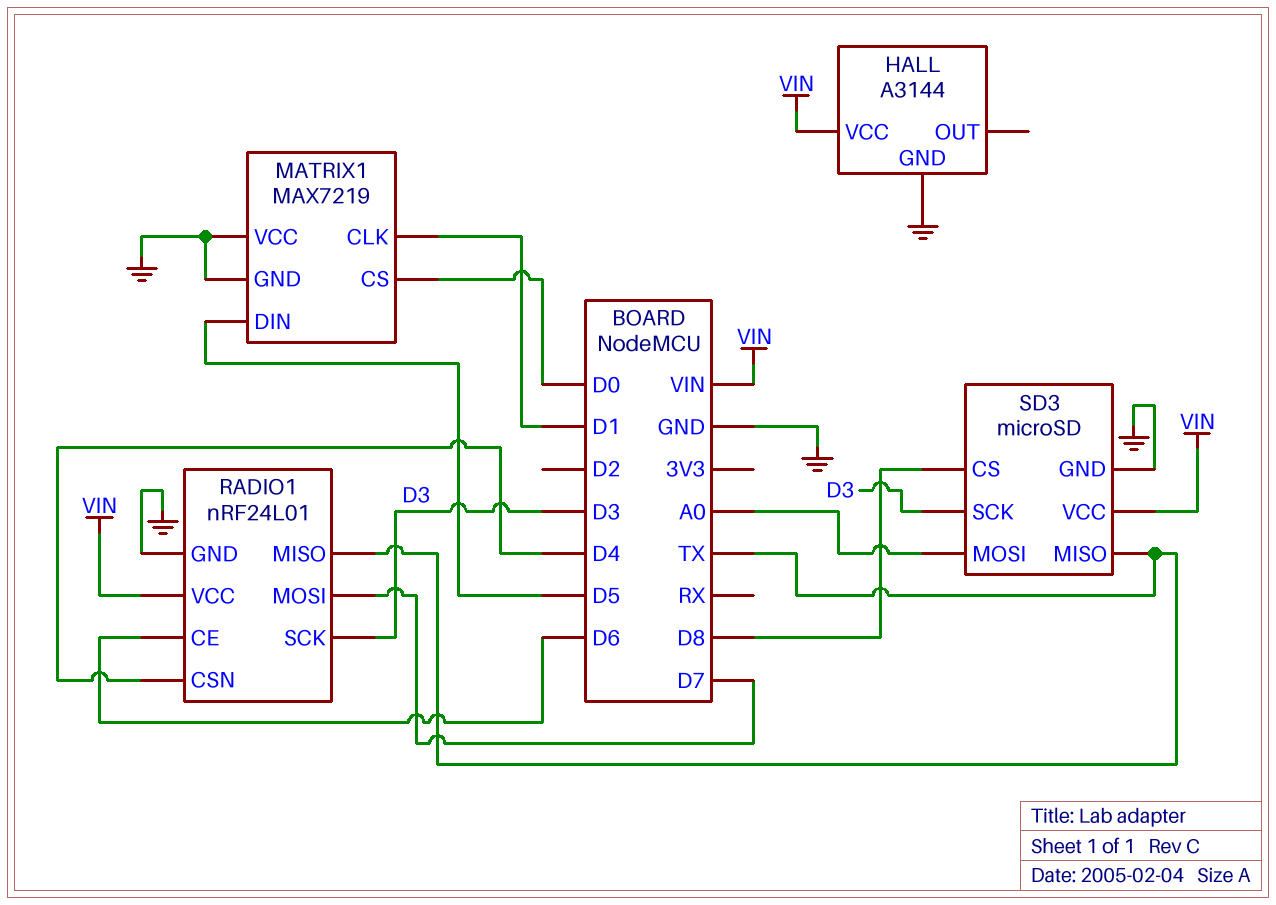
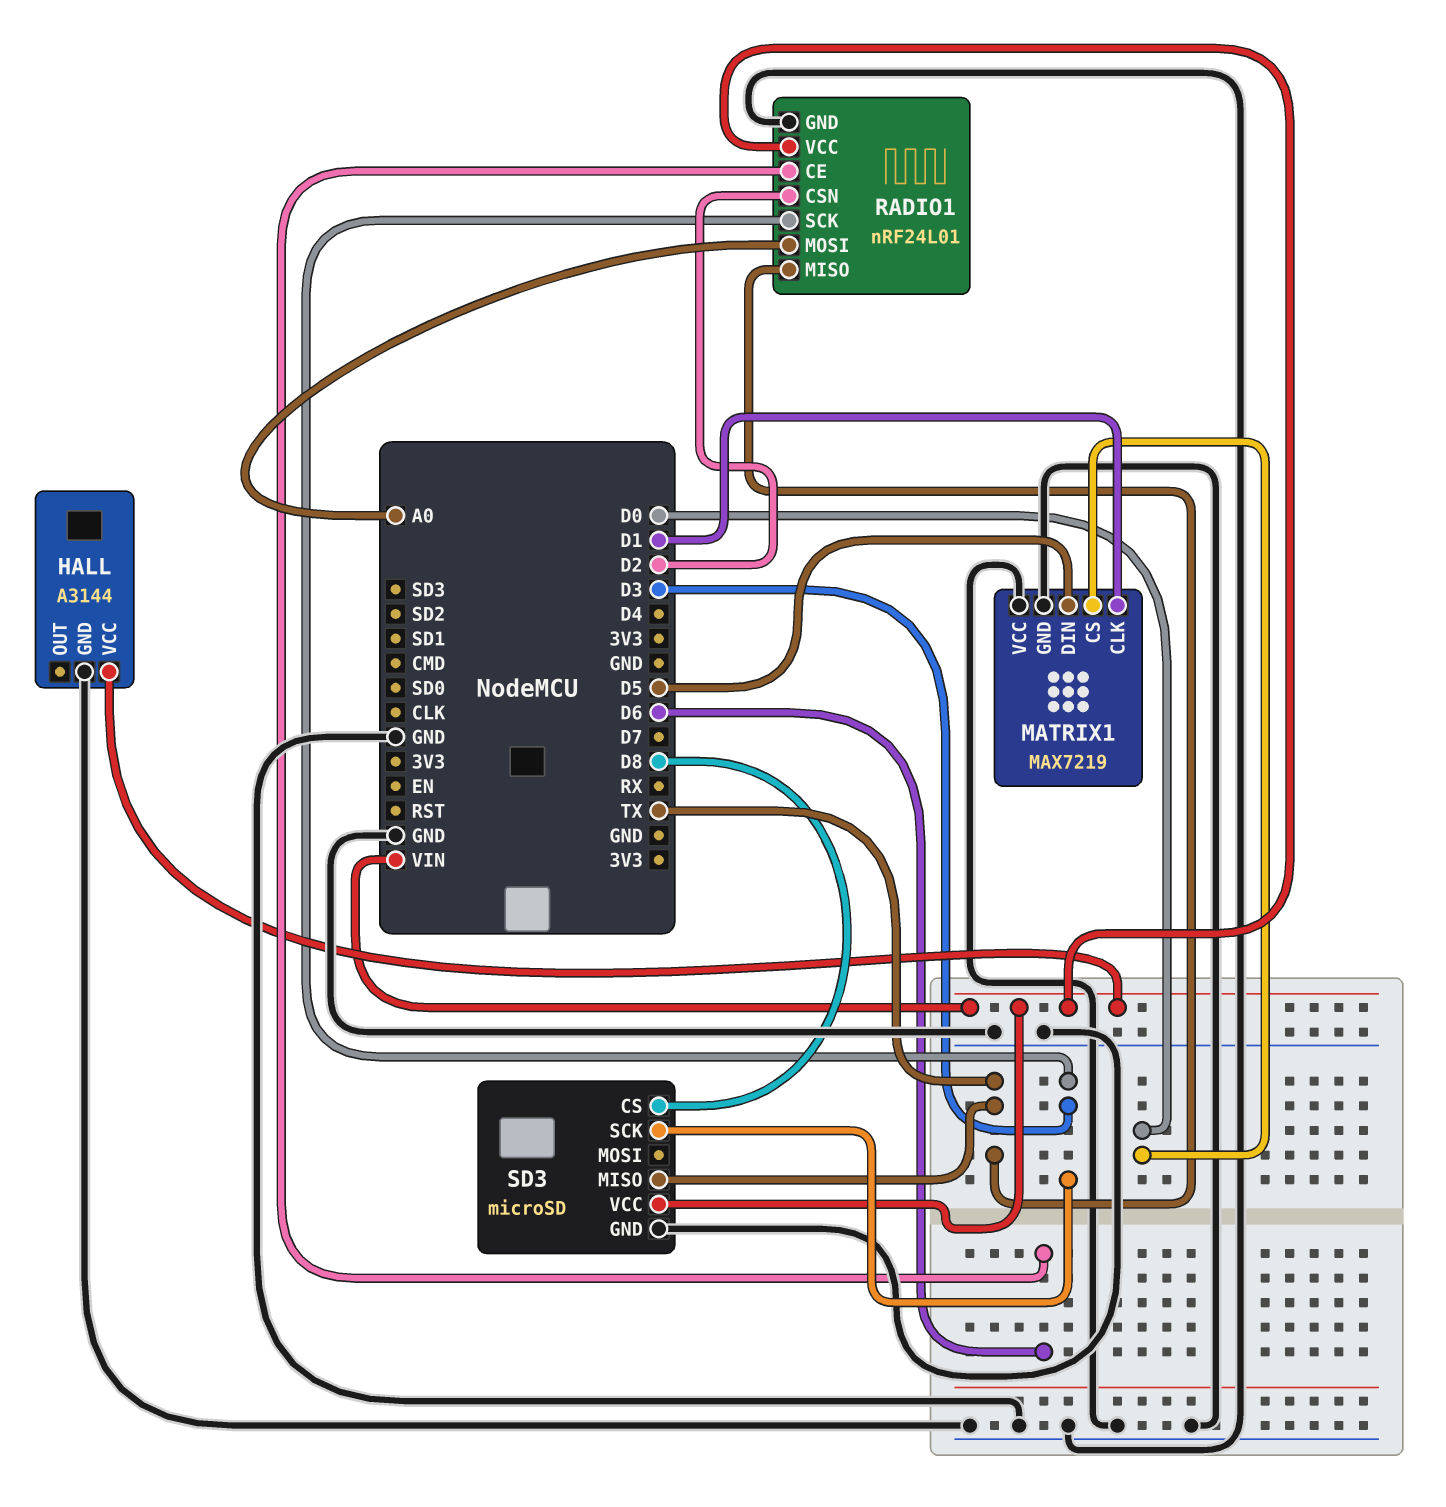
RADIO1 pin CSN: D4 -> D2
RADIO1 pin MOSI: D7 -> A0
SD3 pin MOSI: A0 -> none

